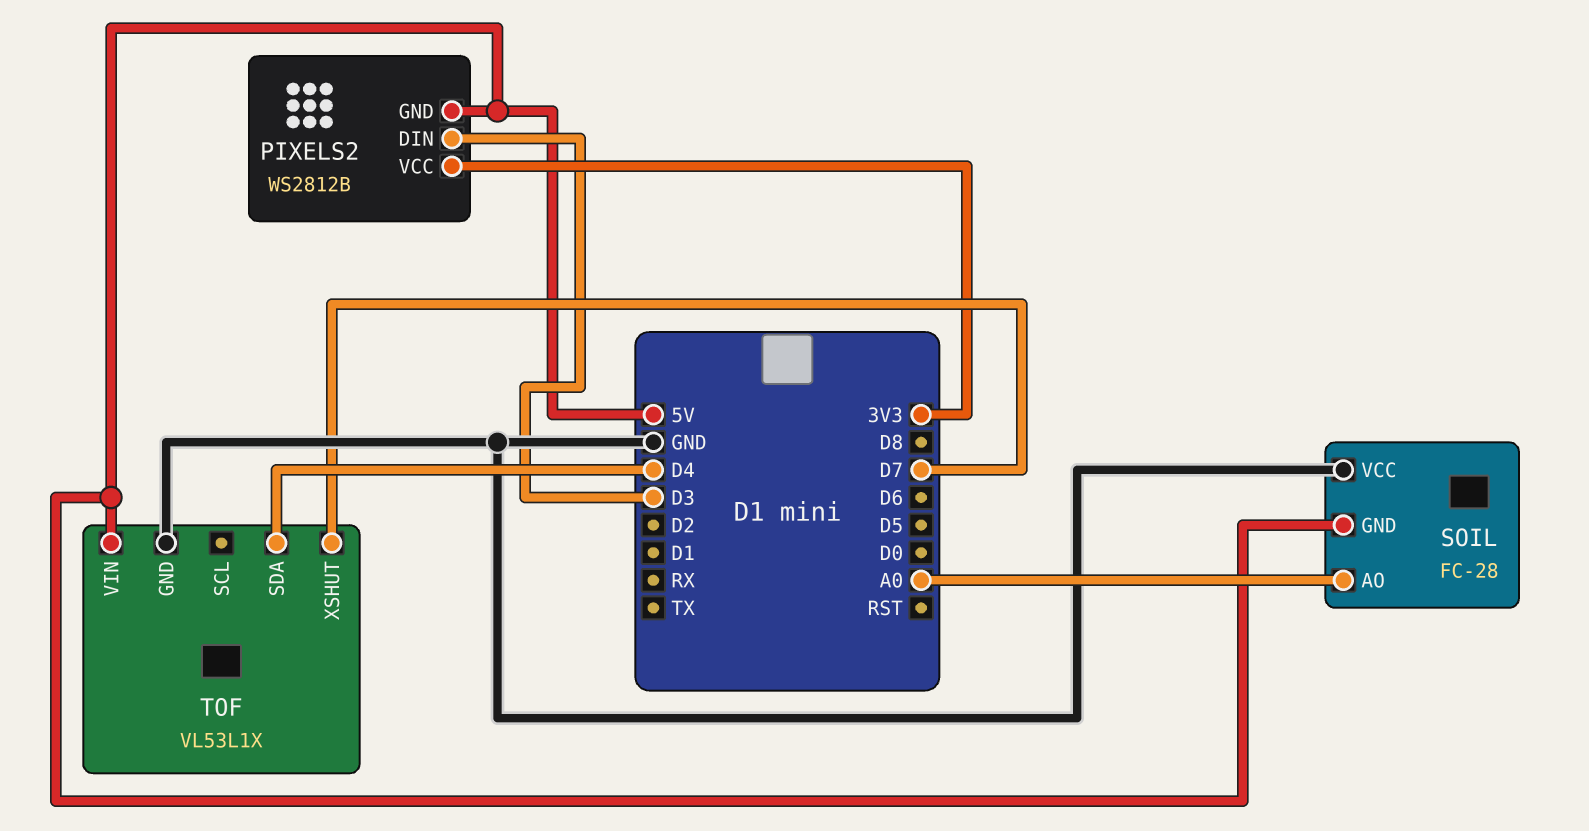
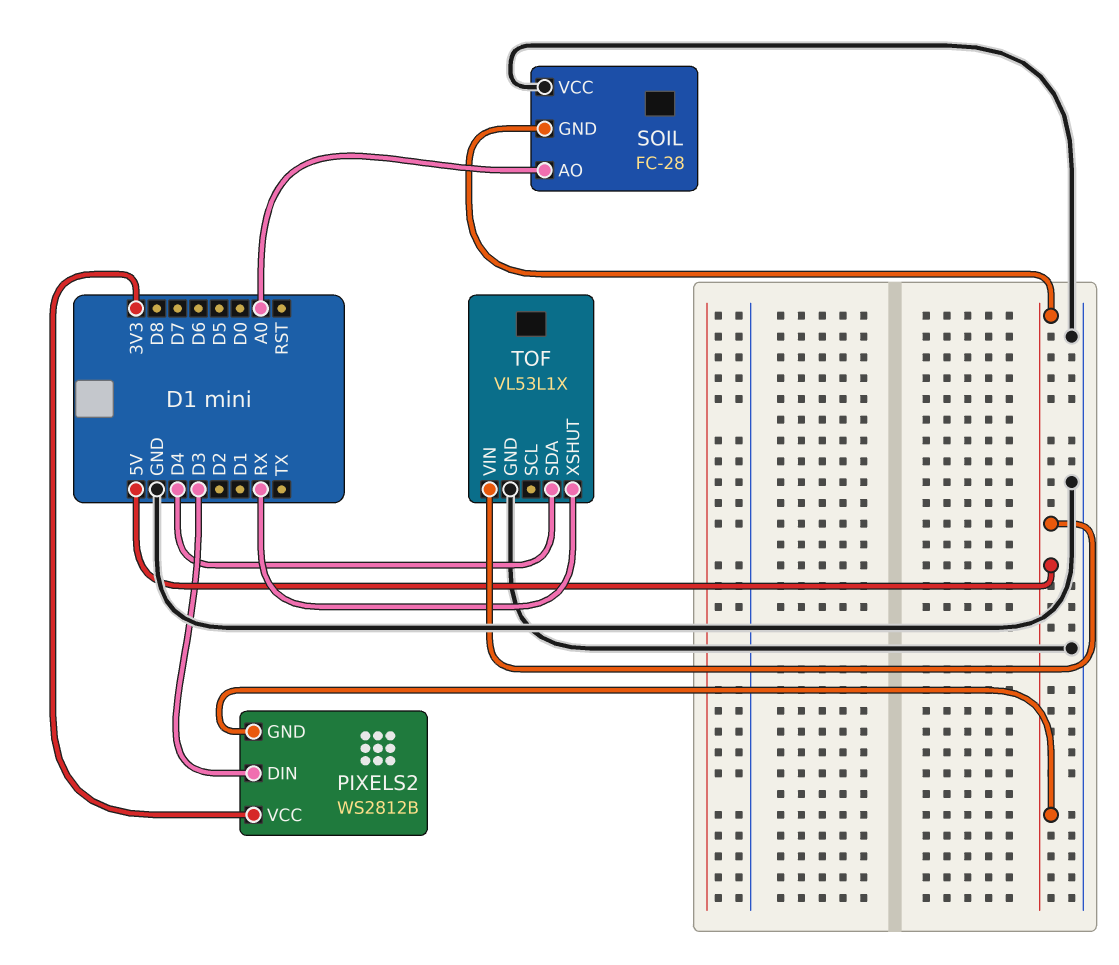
TOF pin XSHUT: D7 -> RX

